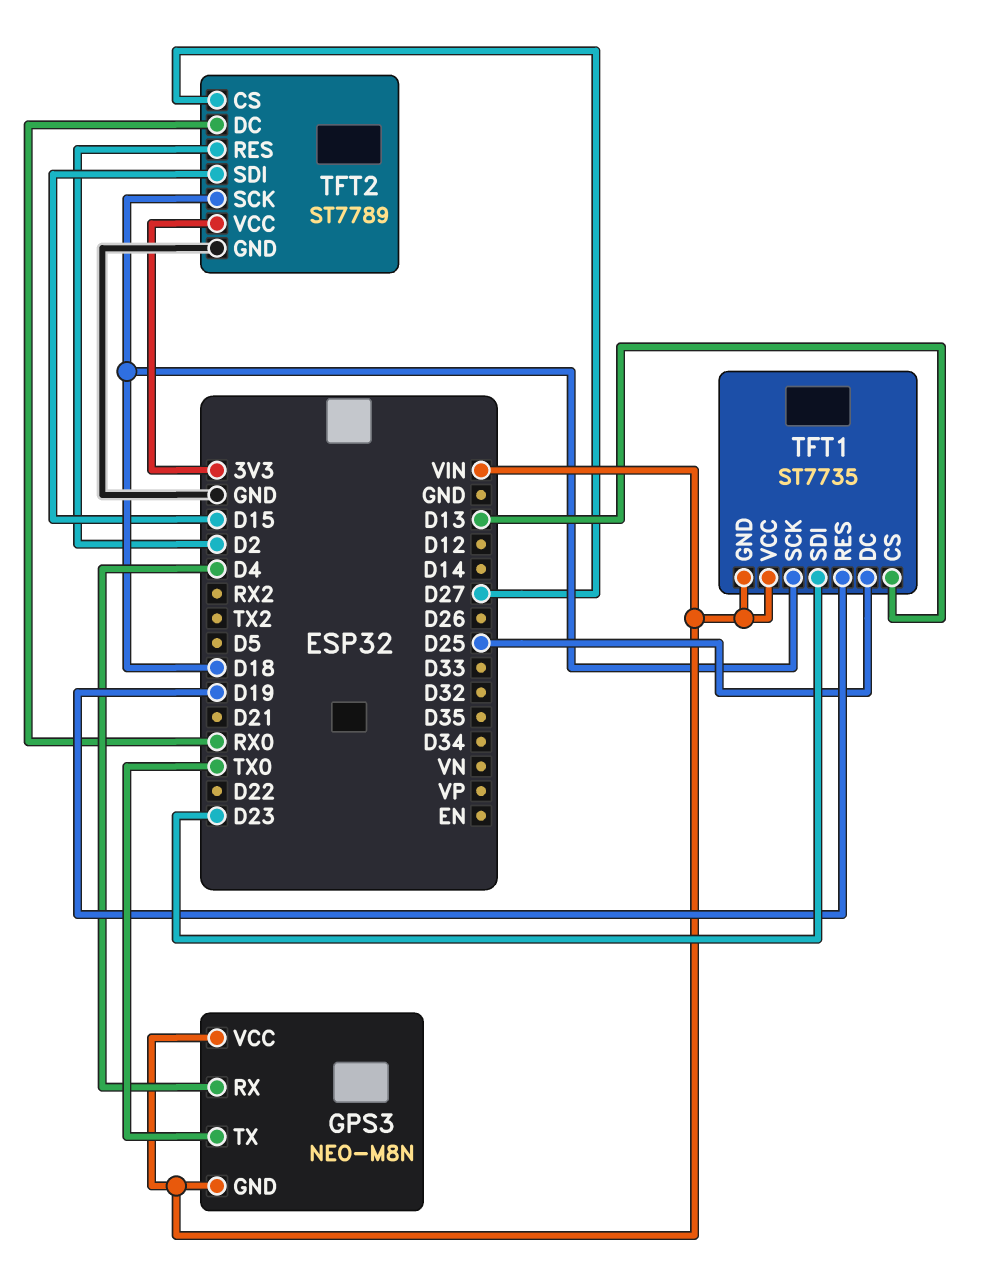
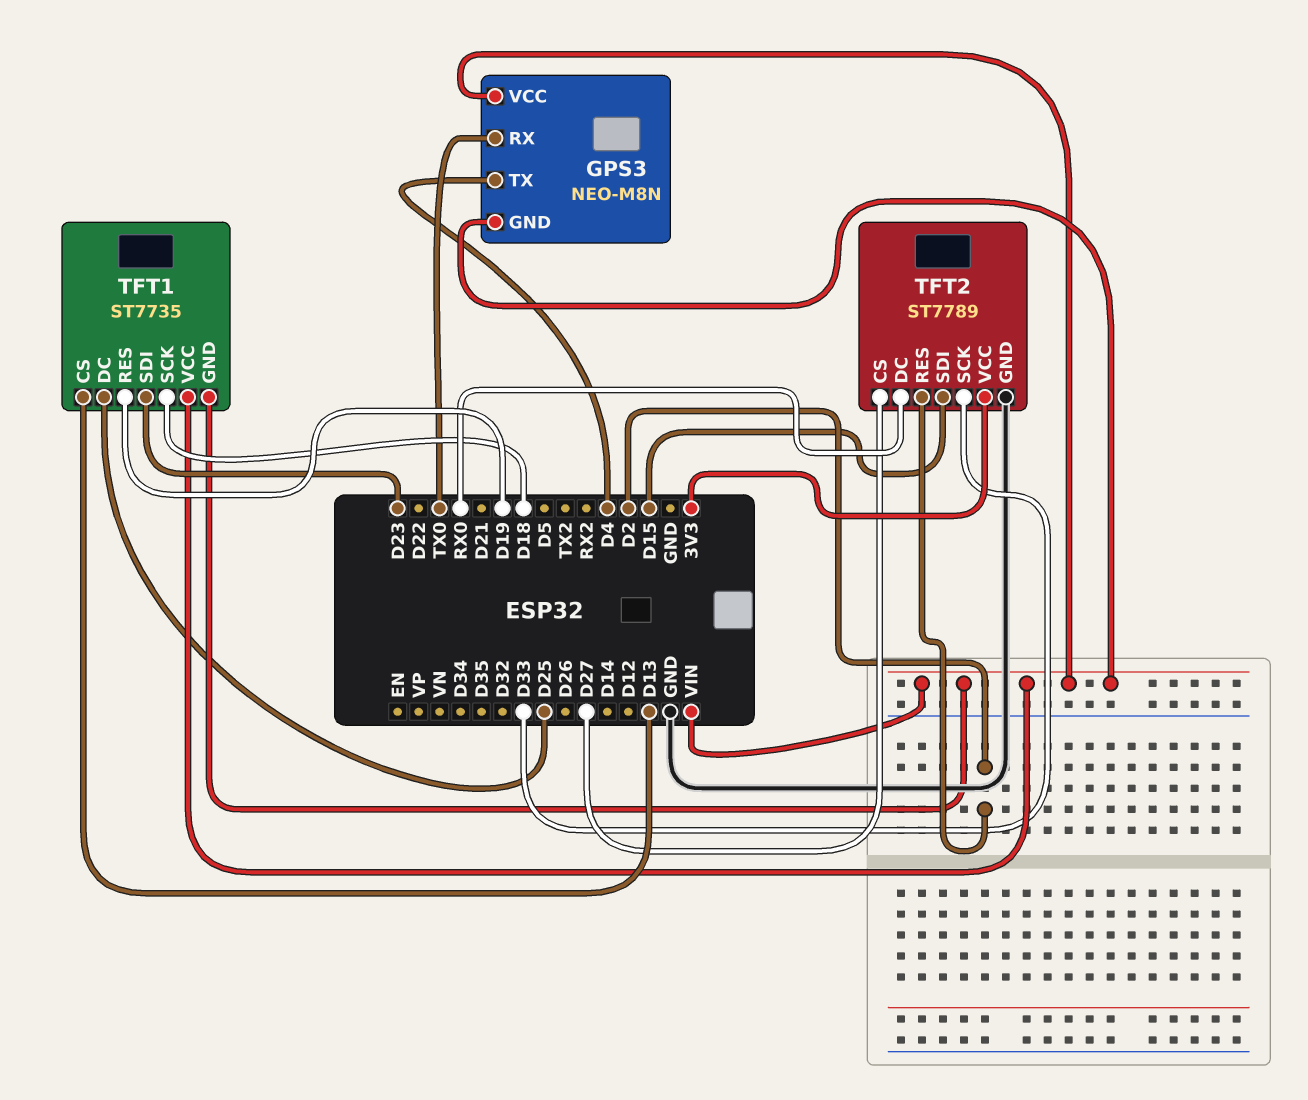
GPS3 pin RX: D4 -> TX0
GPS3 pin TX: TX0 -> D4
TFT2 pin SCK: D18 -> D33

